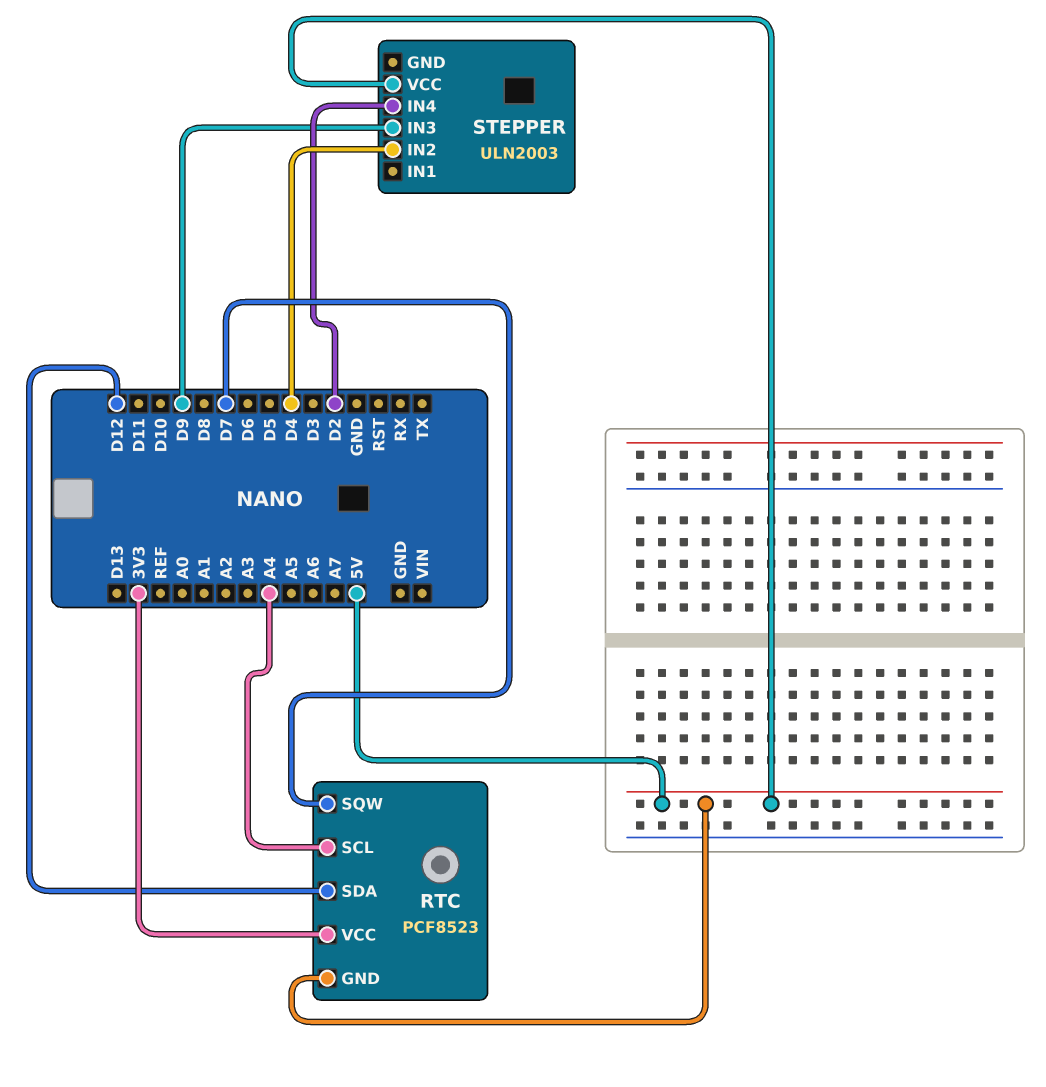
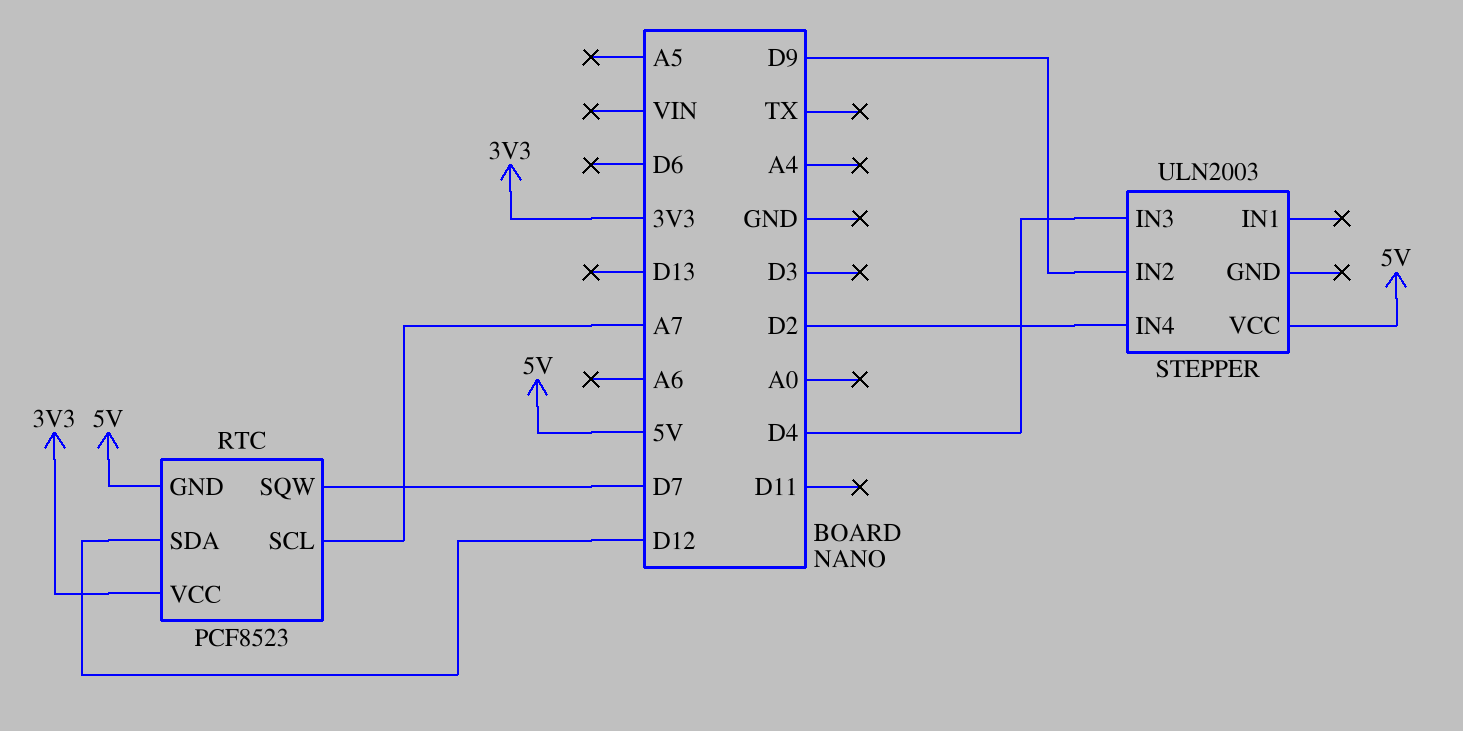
RTC pin SCL: A4 -> A7
STEPPER pin IN2: D4 -> D9
STEPPER pin IN3: D9 -> D4

